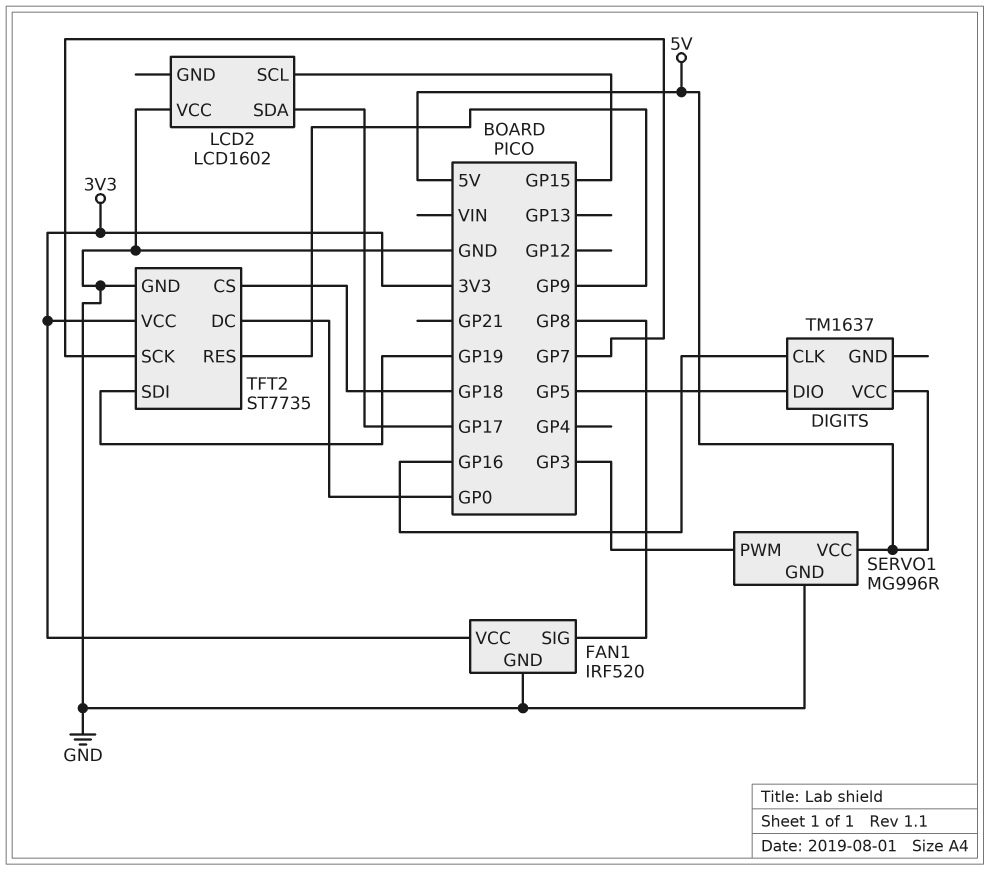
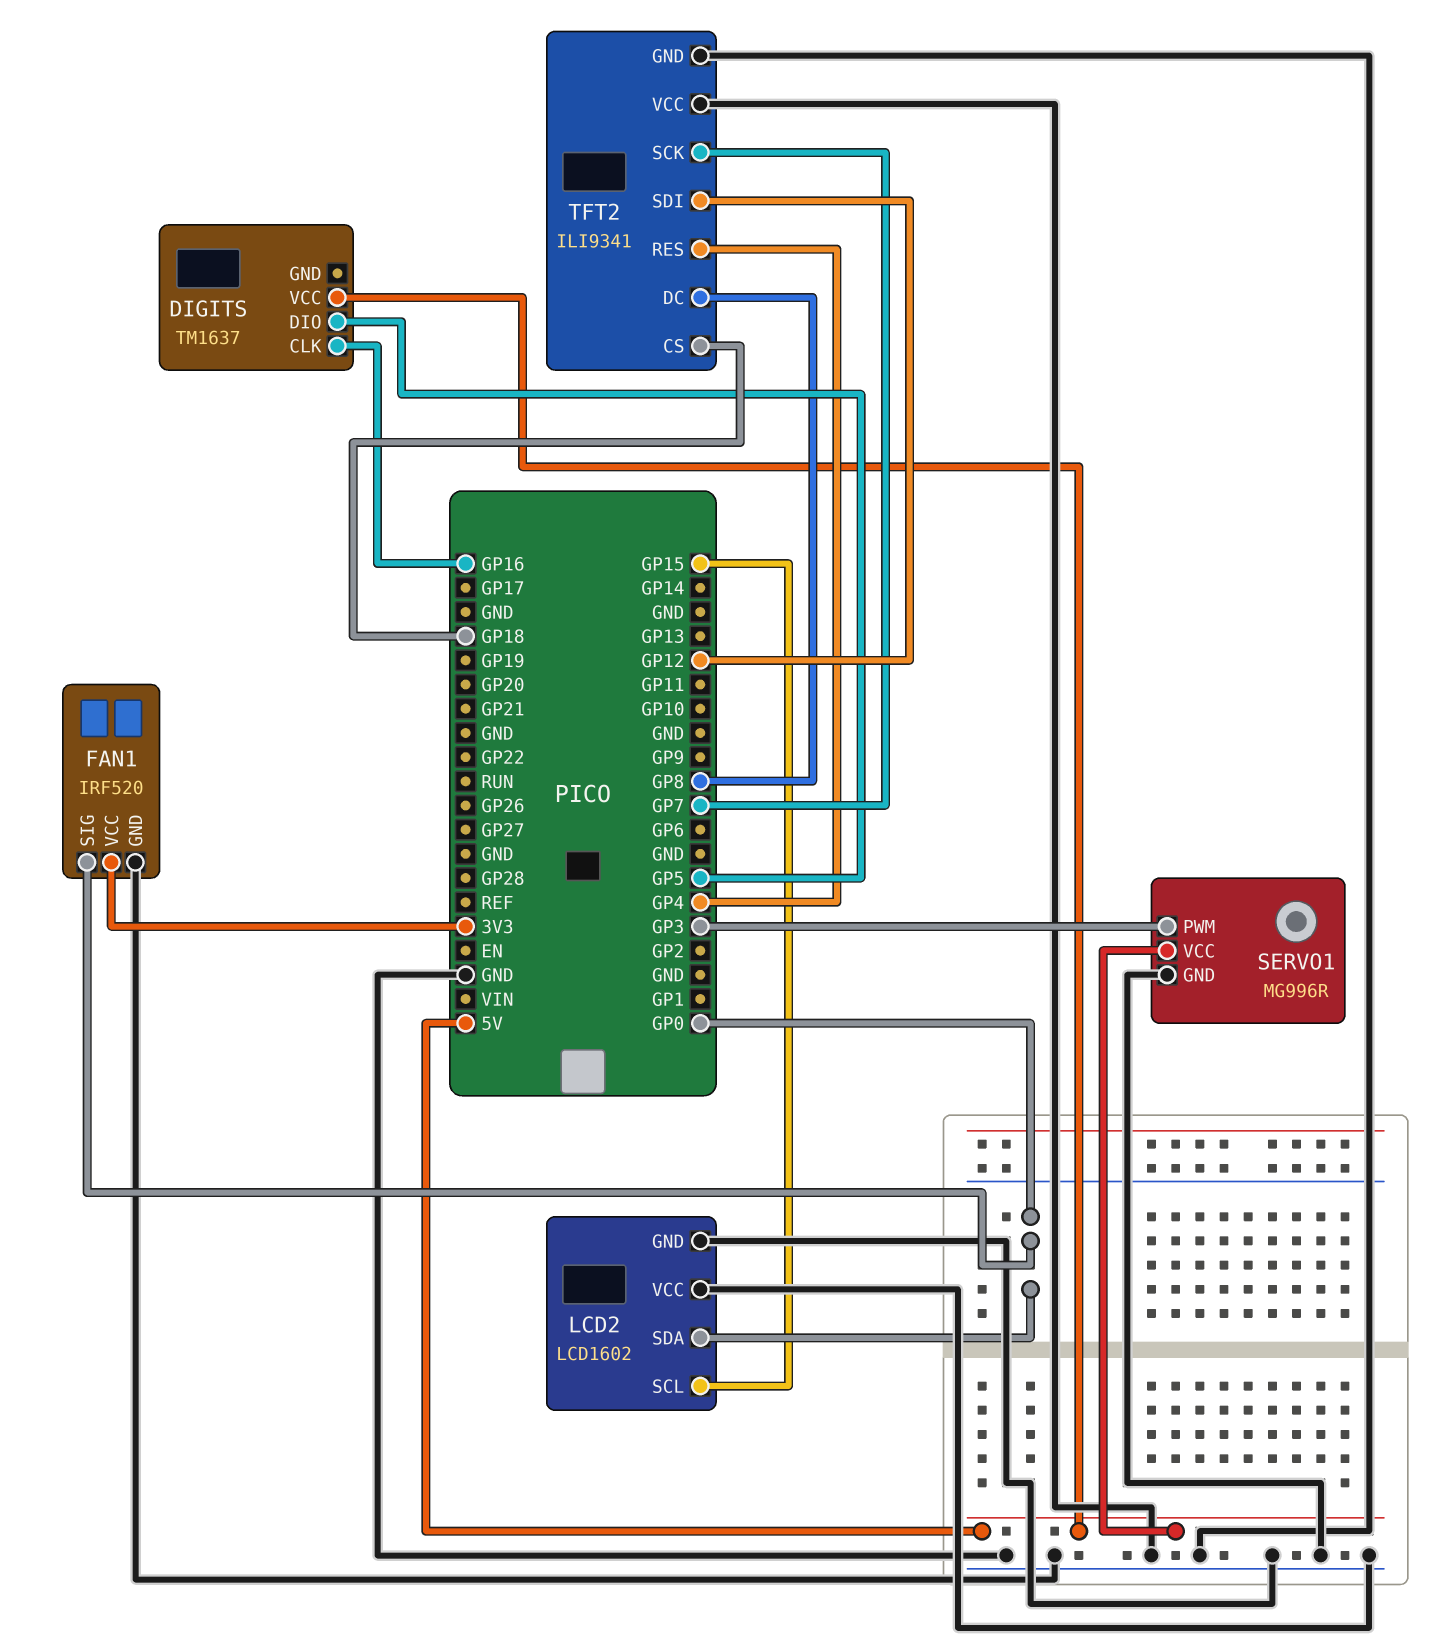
FAN1 pin SIG: GP8 -> GP0
LCD2 pin GND: none -> GND
LCD2 pin SDA: GP17 -> GP0
TFT2: ST7735 -> ILI9341
TFT2 pin DC: GP0 -> GP8
TFT2 pin RES: GP9 -> GP4
TFT2 pin SDI: GP19 -> GP12
TFT2 pin VCC: 3V3 -> GND

